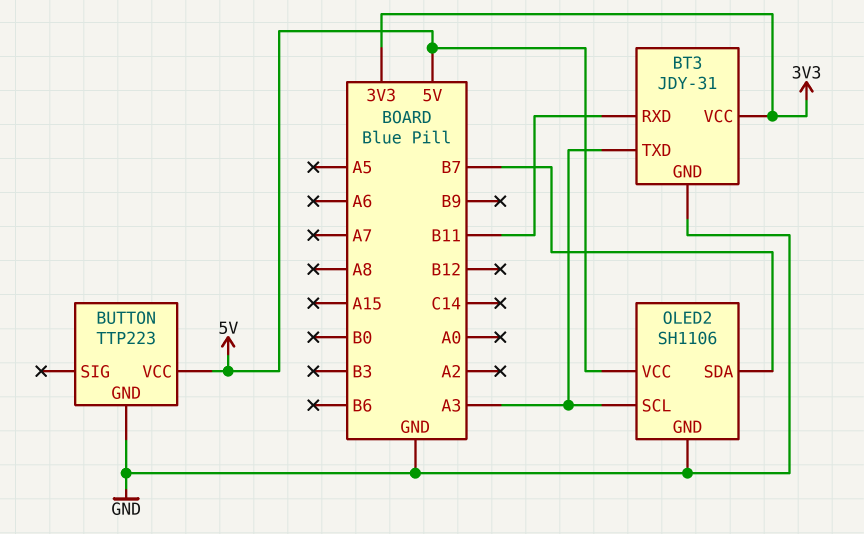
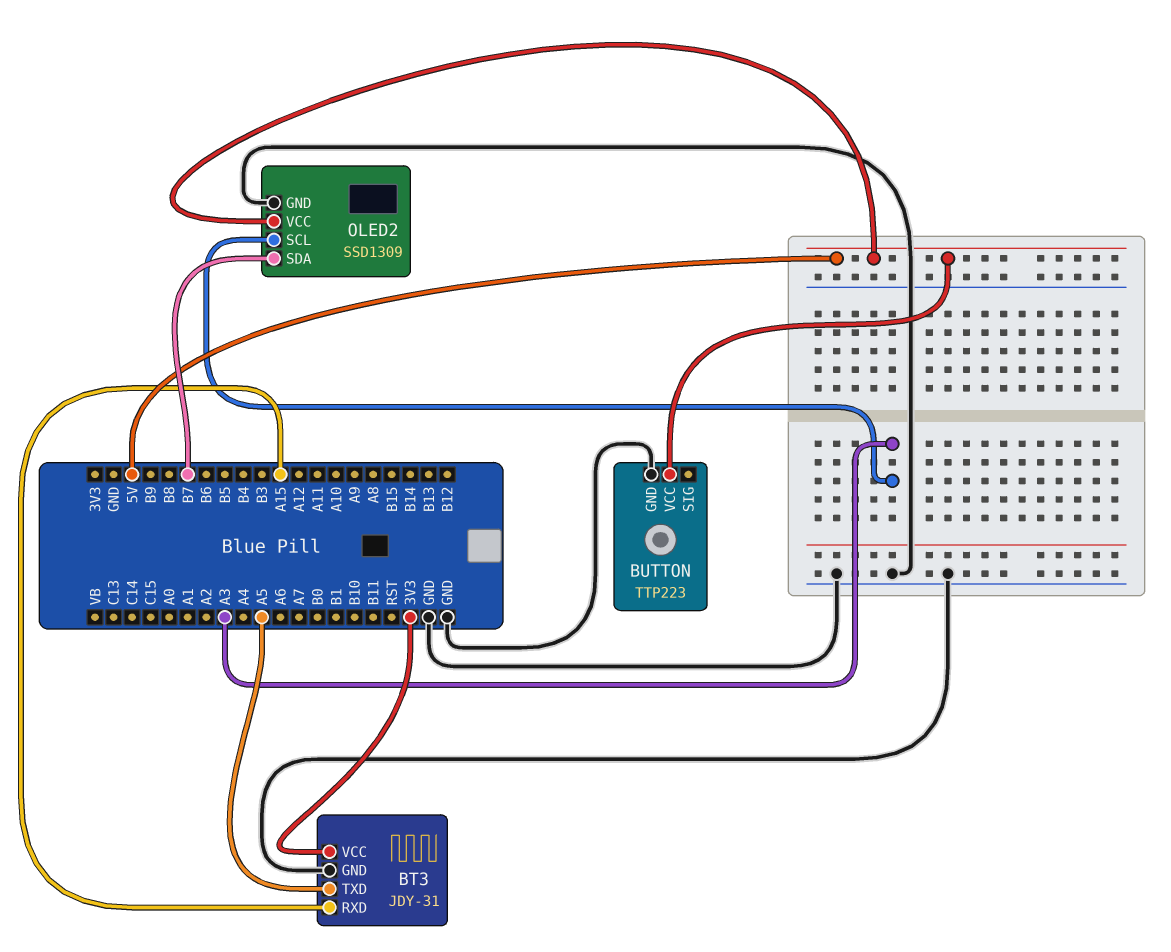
BT3 pin RXD: B11 -> A15
BT3 pin TXD: A3 -> A5
OLED2: SH1106 -> SSD1309

